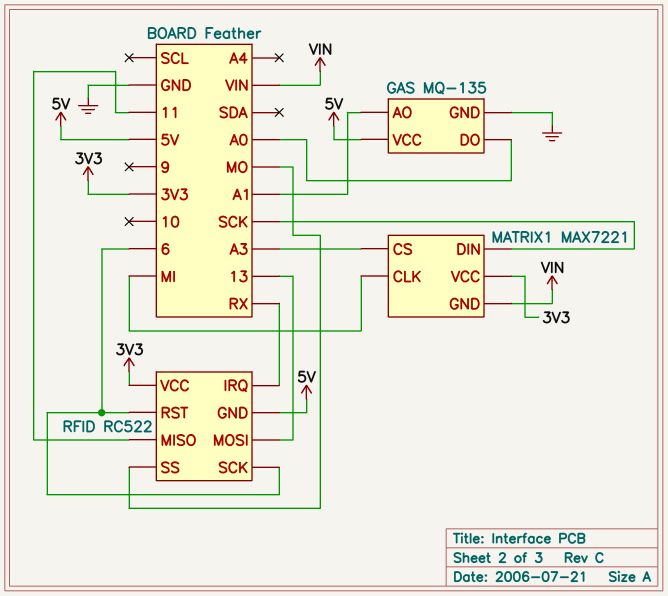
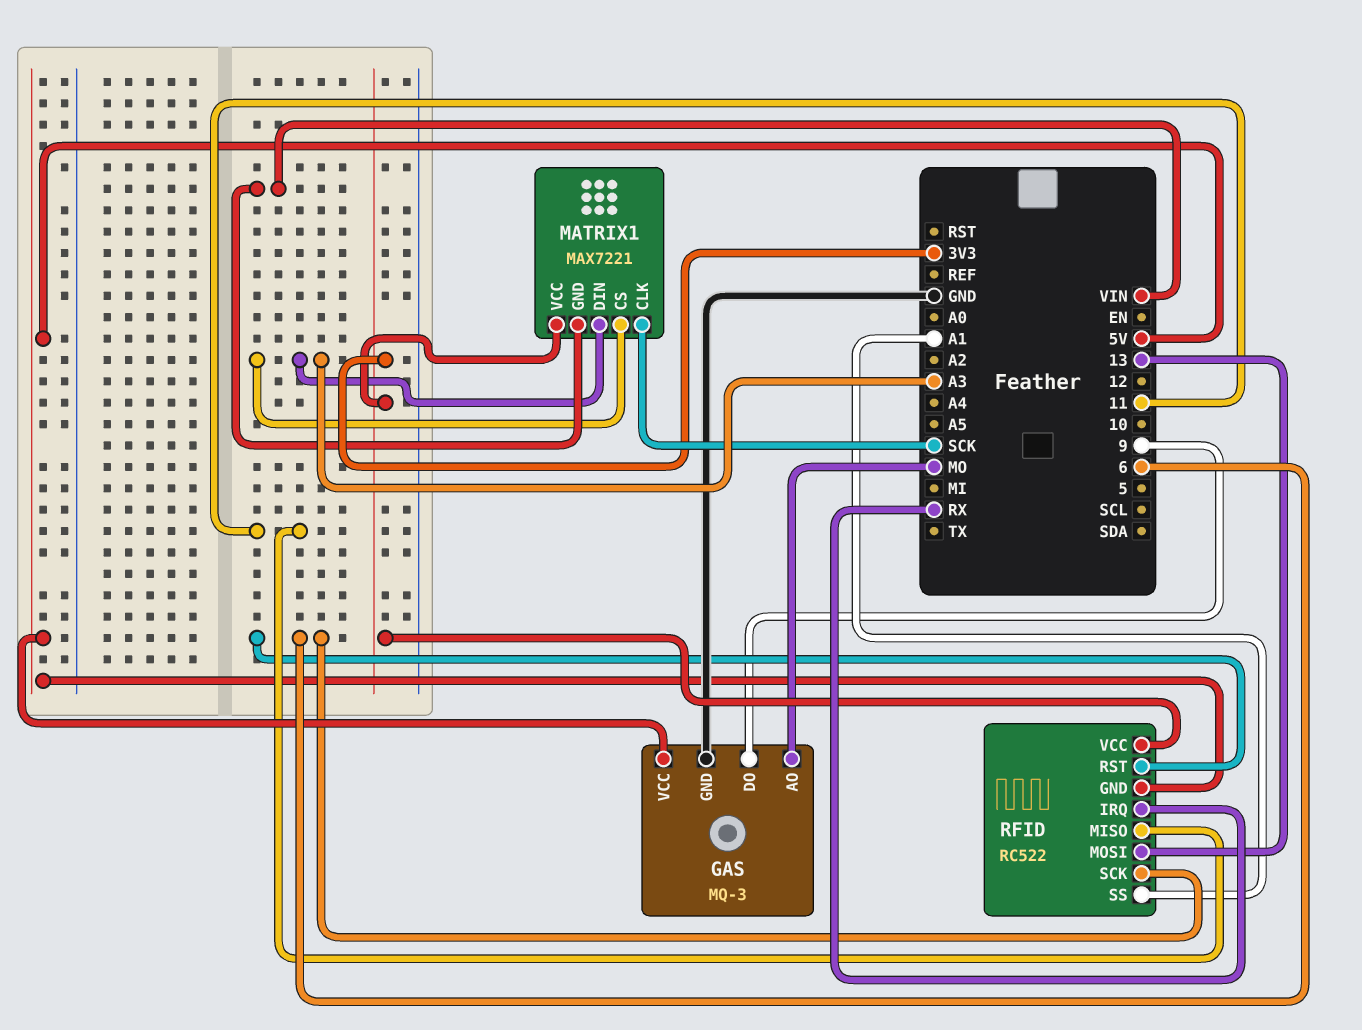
GAS: MQ-135 -> MQ-3
GAS pin AO: A1 -> MO
GAS pin DO: A0 -> 9
MATRIX1 pin CLK: MI -> SCK
MATRIX1 pin DIN: SCK -> A3
RFID pin SS: MO -> A1

